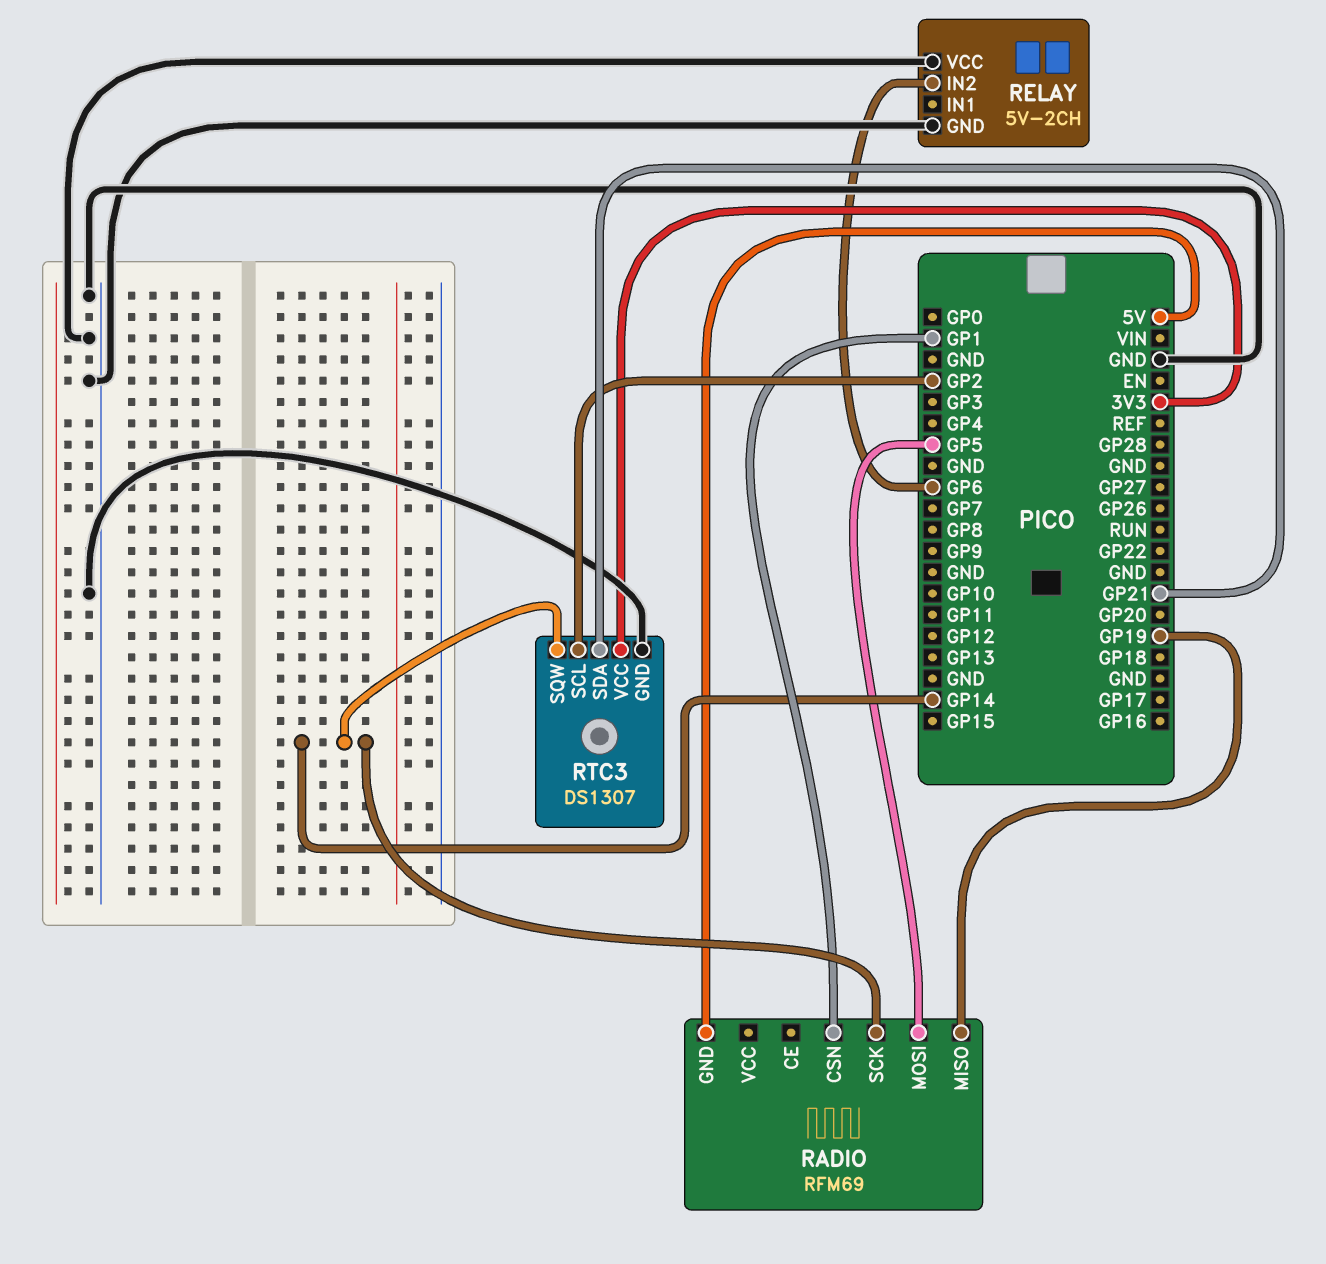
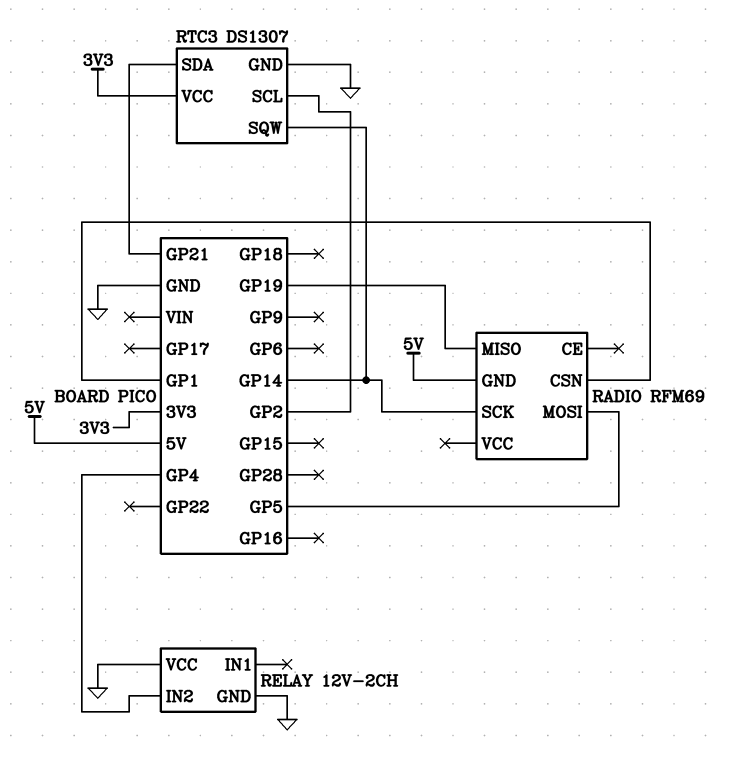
RELAY: 5V-2CH -> 12V-2CH
RELAY pin IN2: GP6 -> GP4

